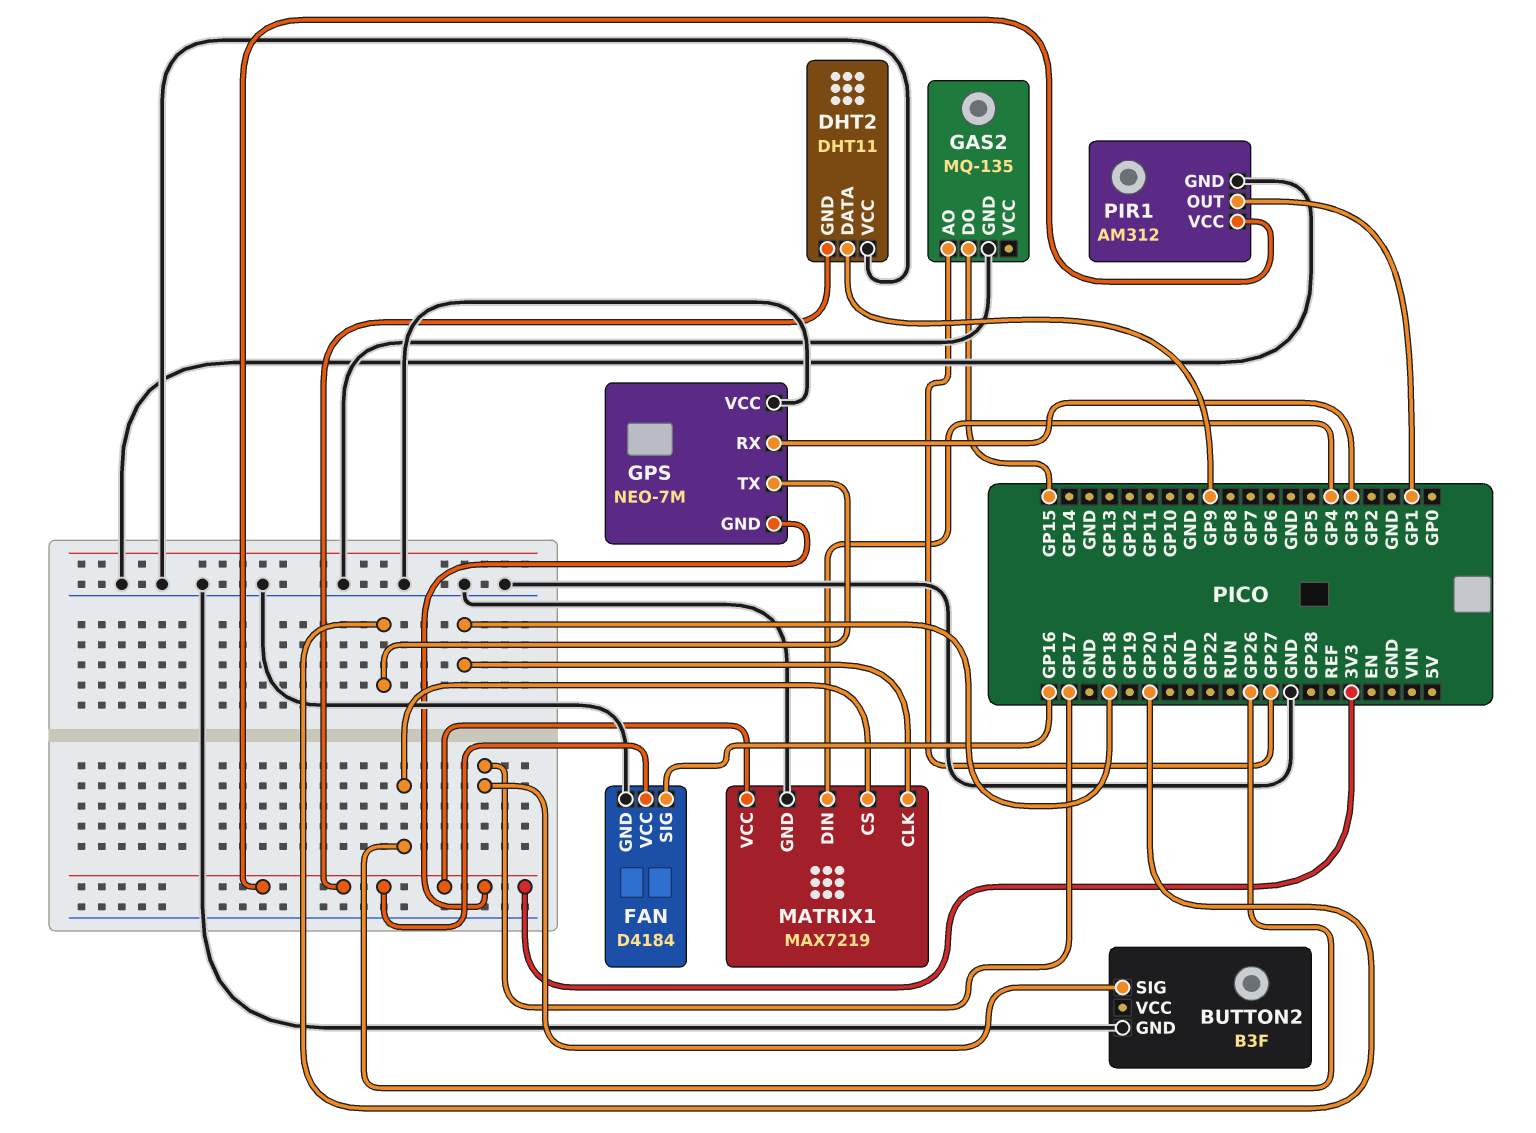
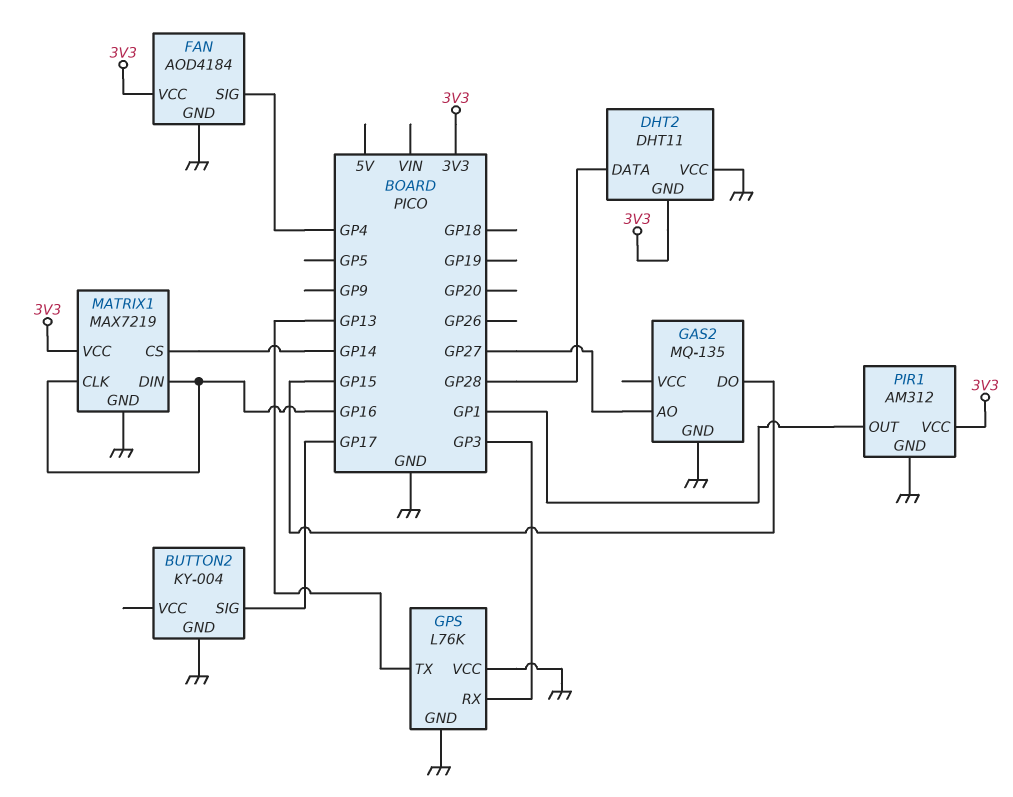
BUTTON2: B3F -> KY-004
DHT2 pin DATA: GP9 -> GP28
FAN: D4184 -> AOD4184
FAN pin SIG: GP16 -> GP4
GPS: NEO-7M -> L76K
GPS pin GND: 3V3 -> GND
GPS pin TX: GP20 -> GP13
MATRIX1 pin CLK: GP18 -> GP16
MATRIX1 pin CS: GP26 -> GP14
MATRIX1 pin DIN: GP4 -> GP16

